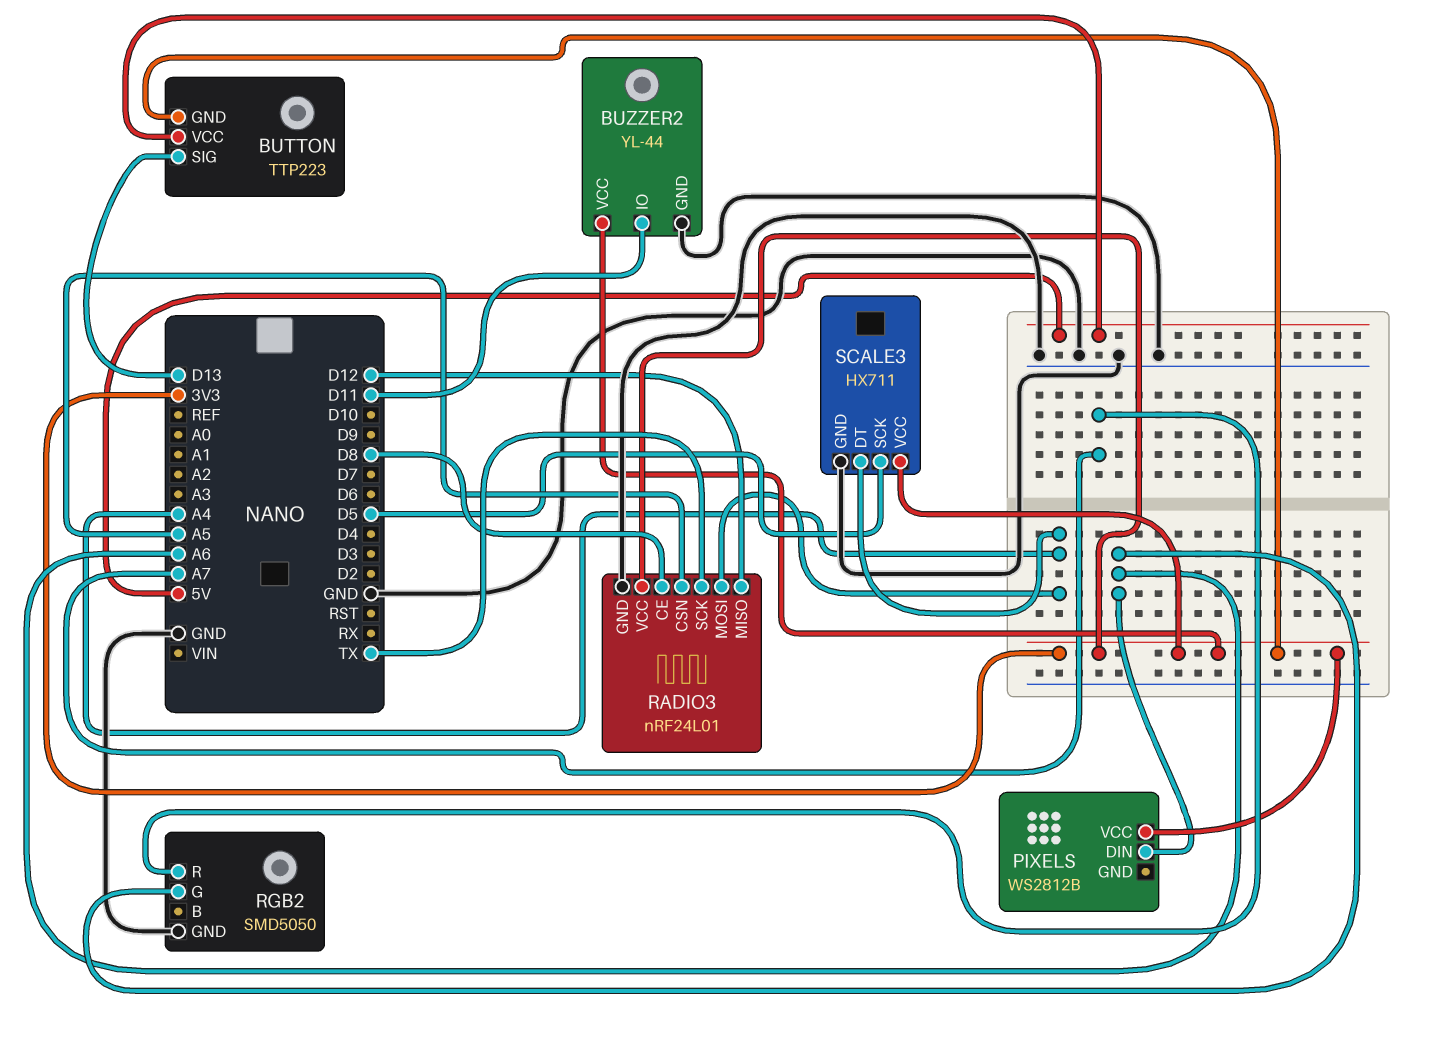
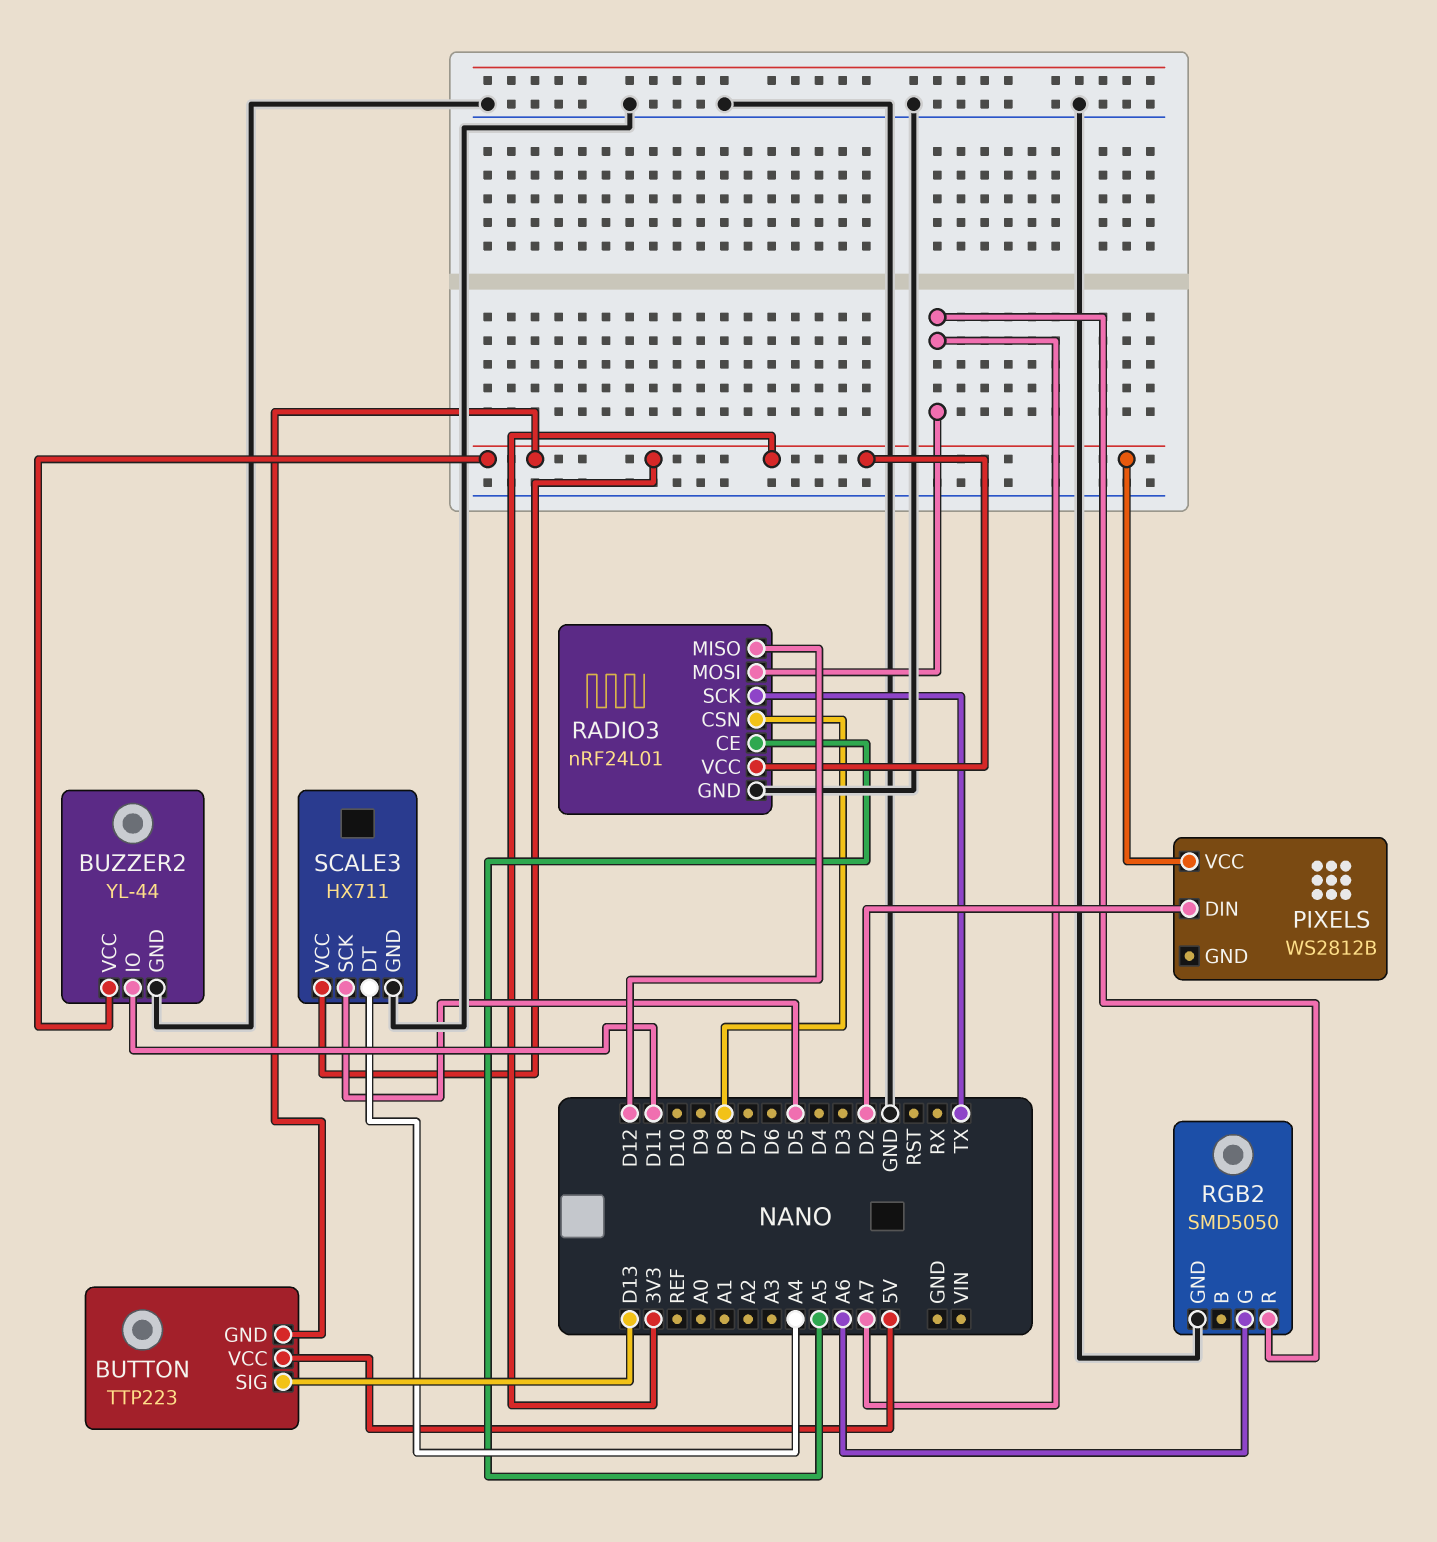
PIXELS pin DIN: A6 -> D2
RADIO3 pin CE: D8 -> A5
RADIO3 pin CSN: A5 -> D8
RADIO3 pin MOSI: A4 -> A7

